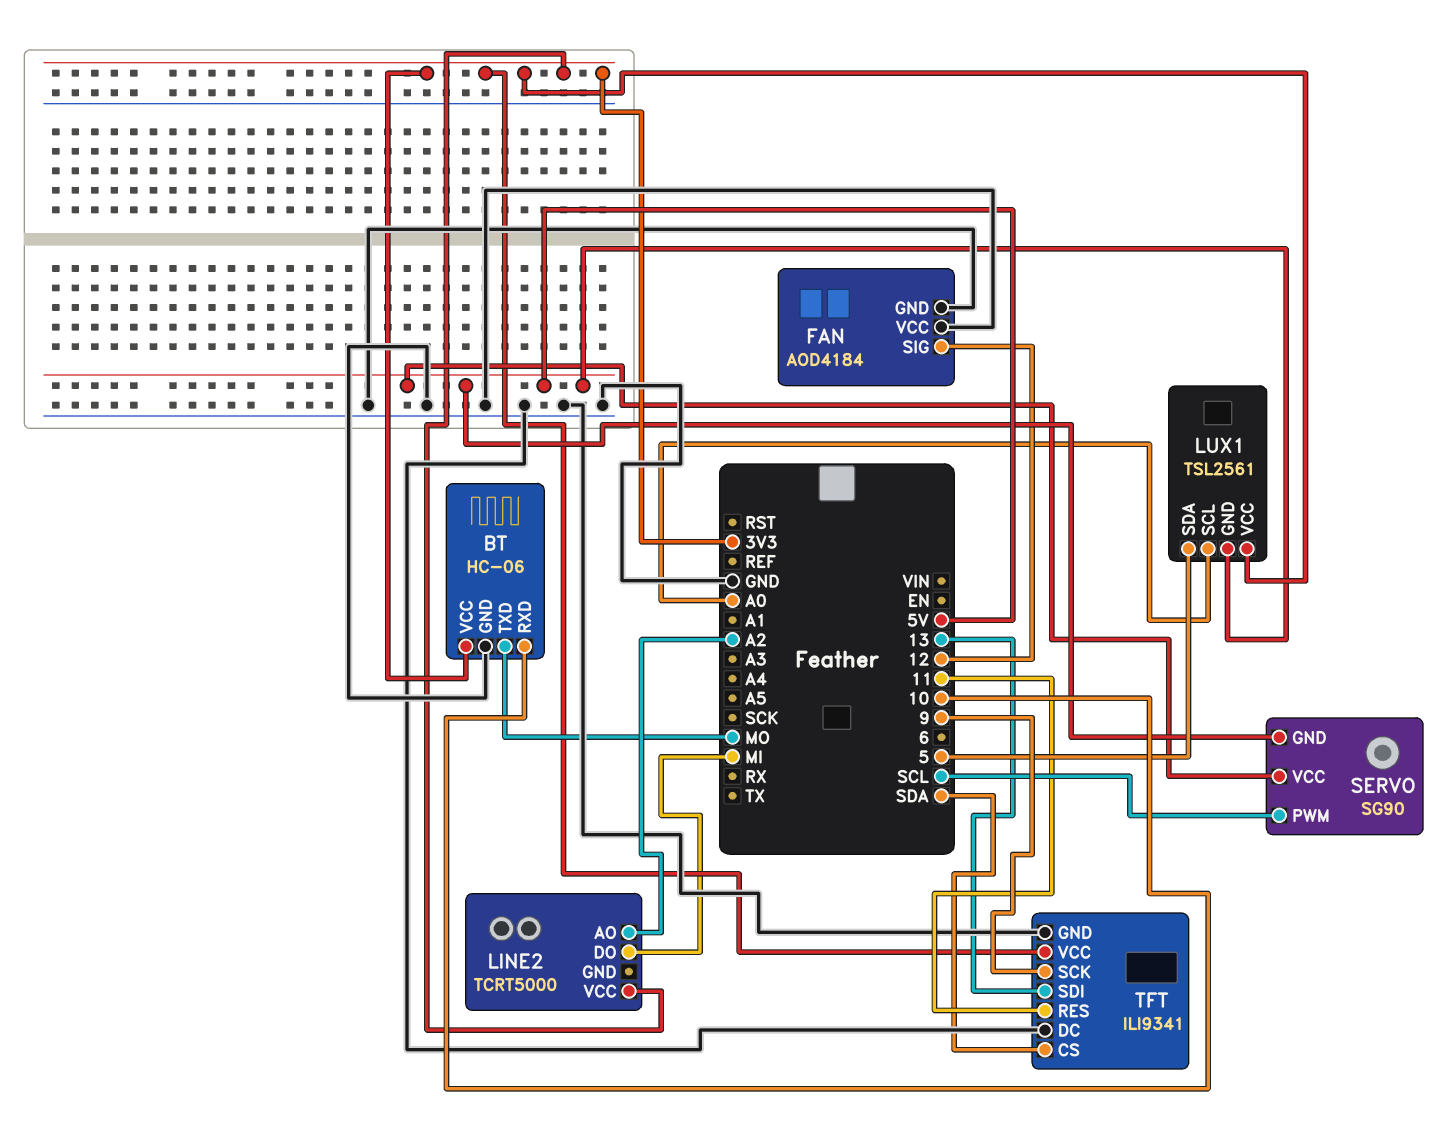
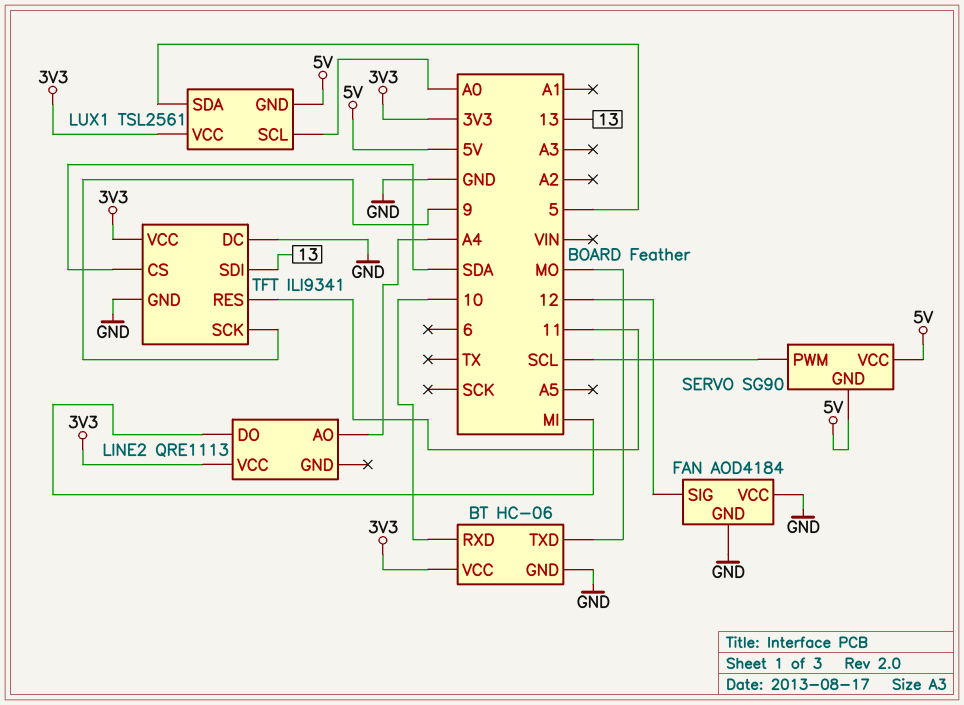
LINE2: TCRT5000 -> QRE1113
LINE2 pin AO: A2 -> A4

